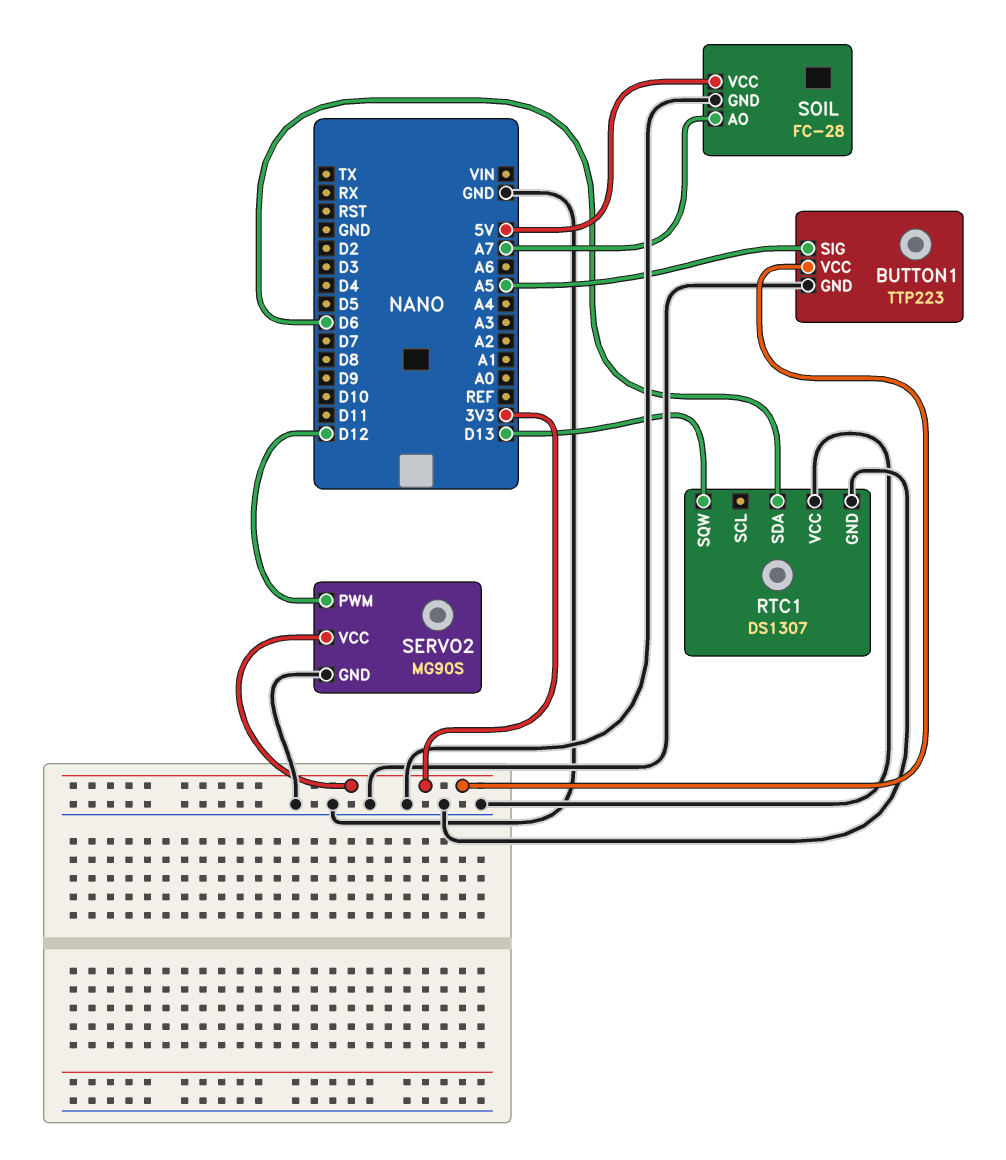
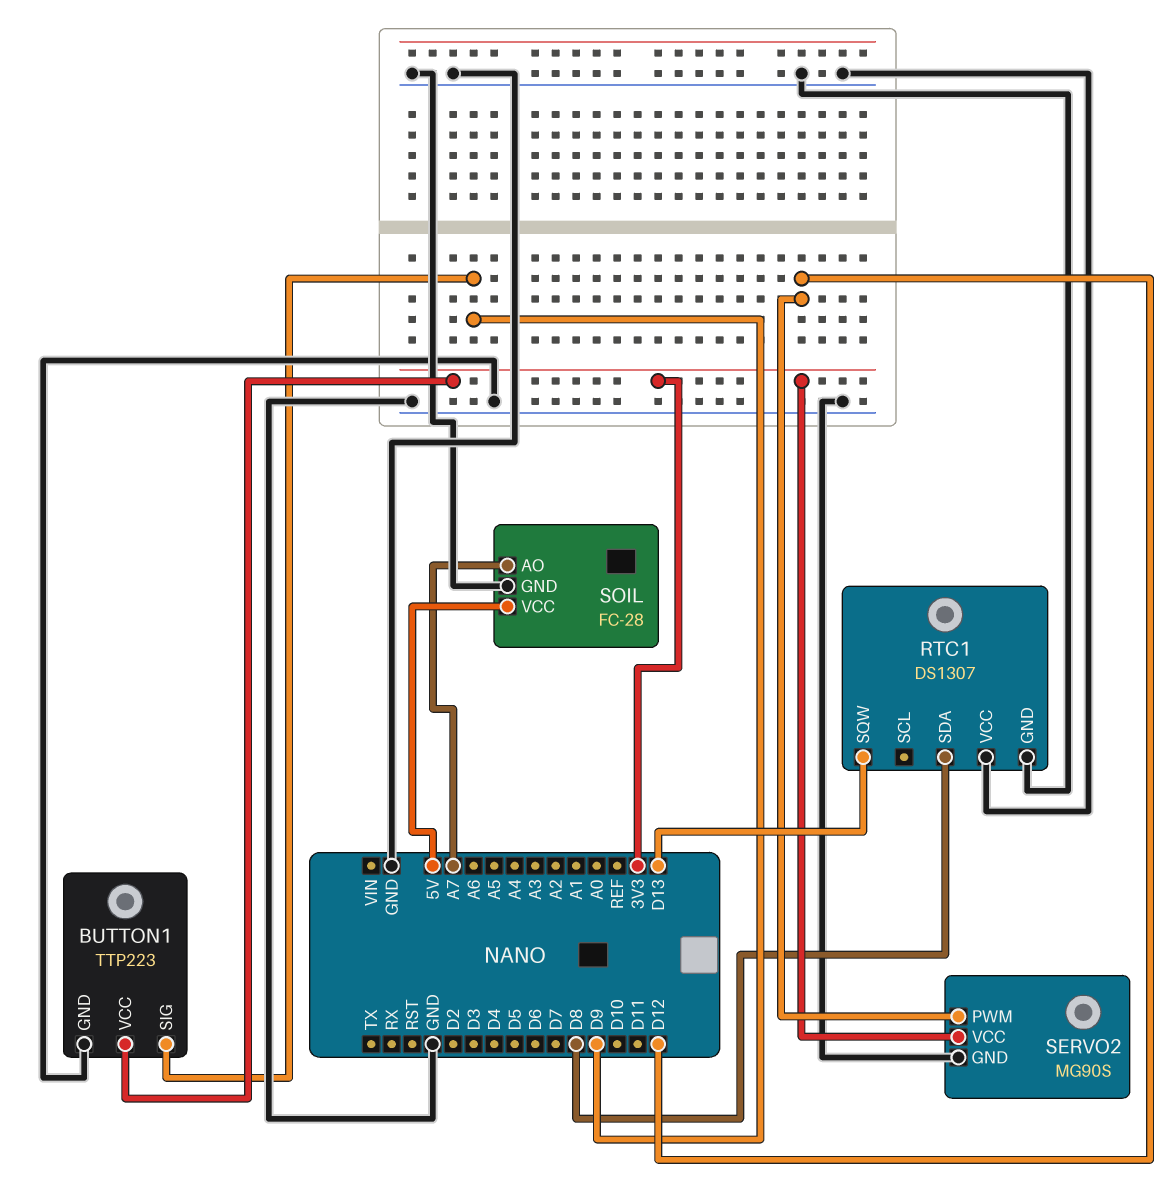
BUTTON1 pin SIG: A5 -> D9
RTC1 pin SDA: D6 -> D8

